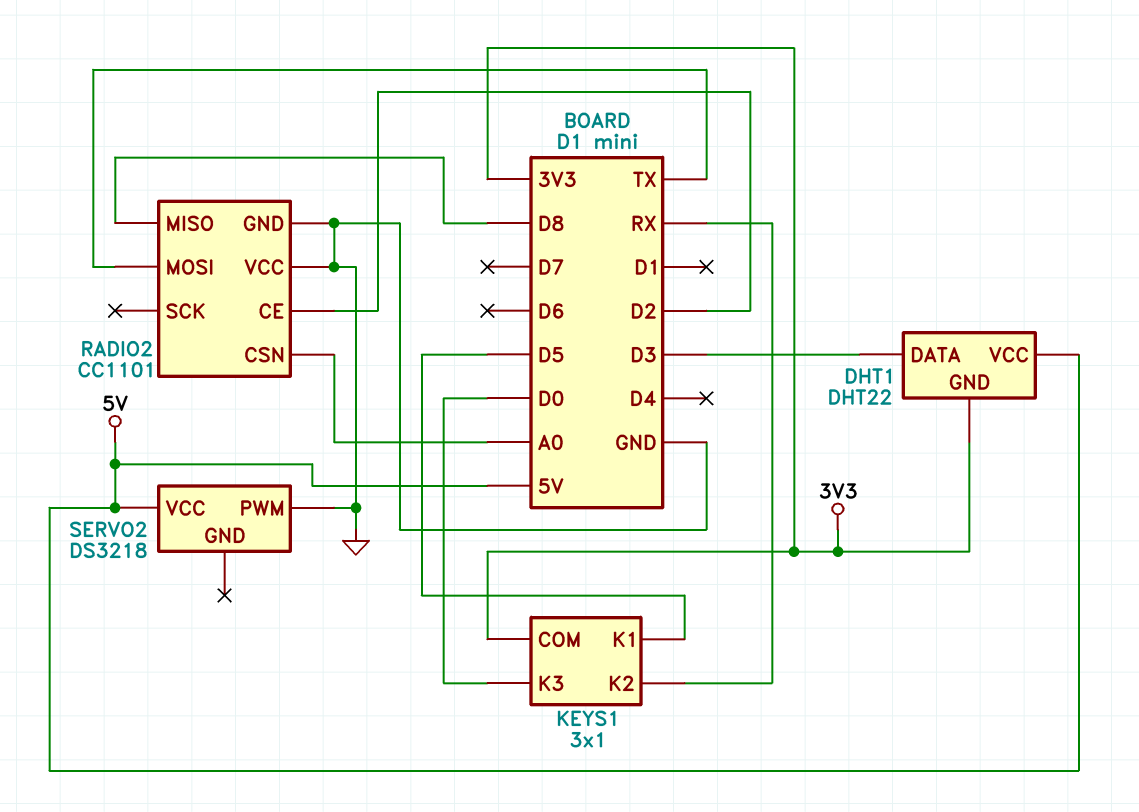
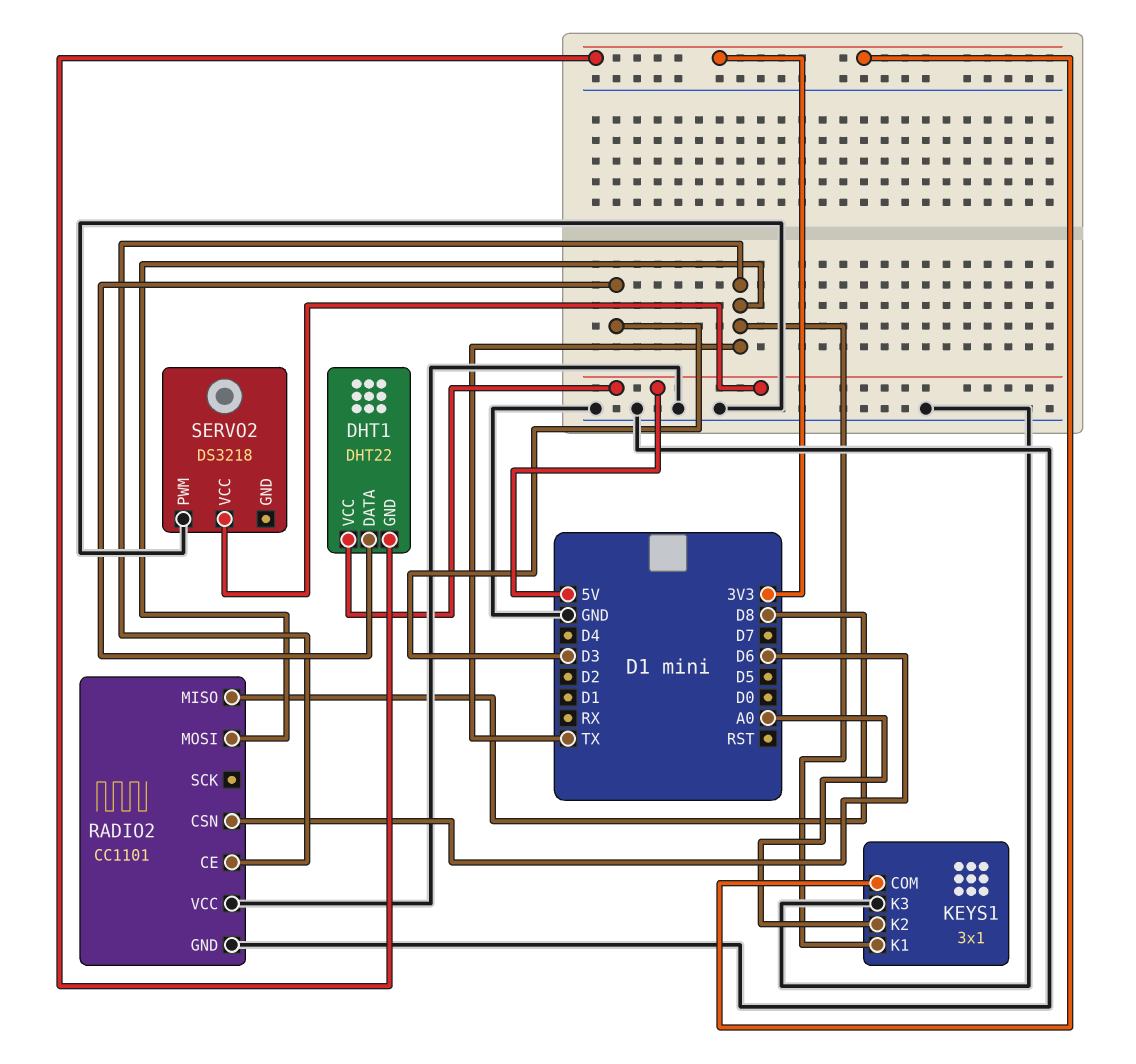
KEYS1 pin K1: D5 -> TX
KEYS1 pin K2: RX -> A0
KEYS1 pin K3: D0 -> GND
RADIO2 pin CE: D2 -> TX
RADIO2 pin CSN: A0 -> D6

